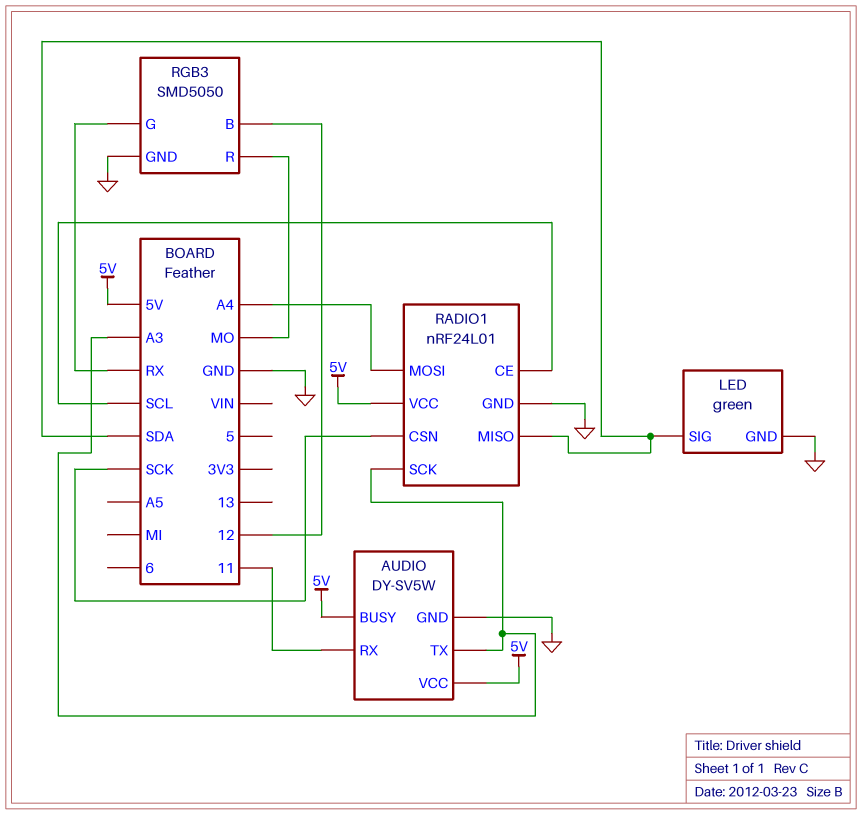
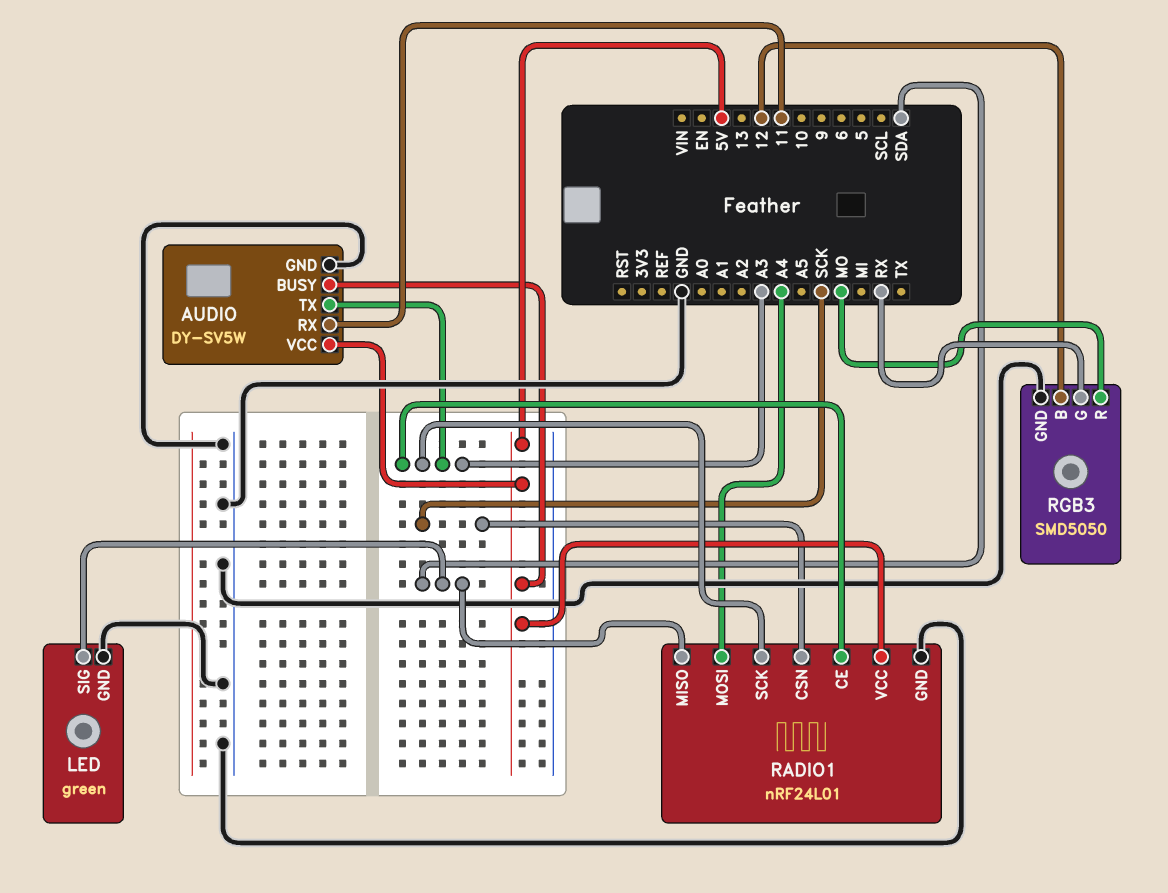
RADIO1 pin CE: SCL -> A3

